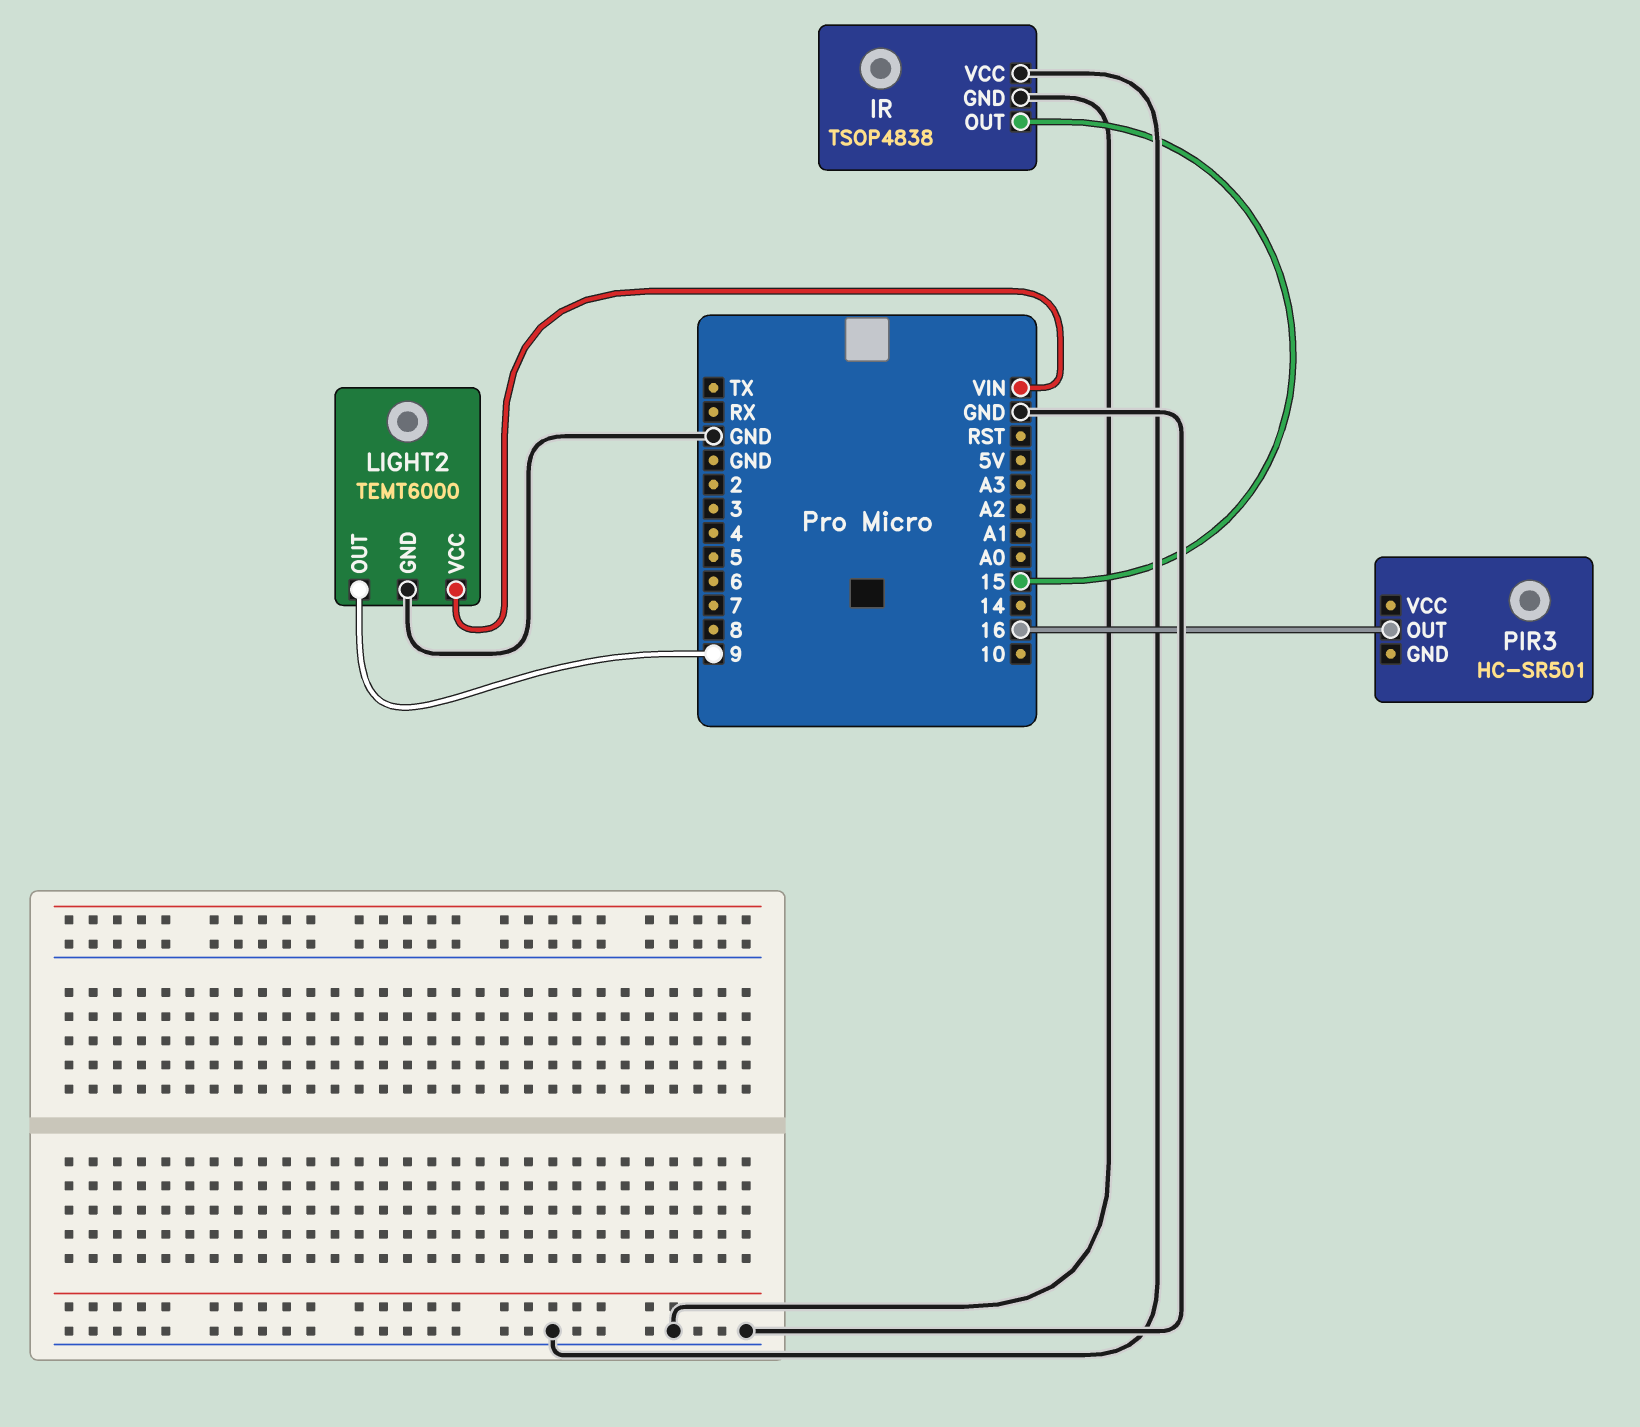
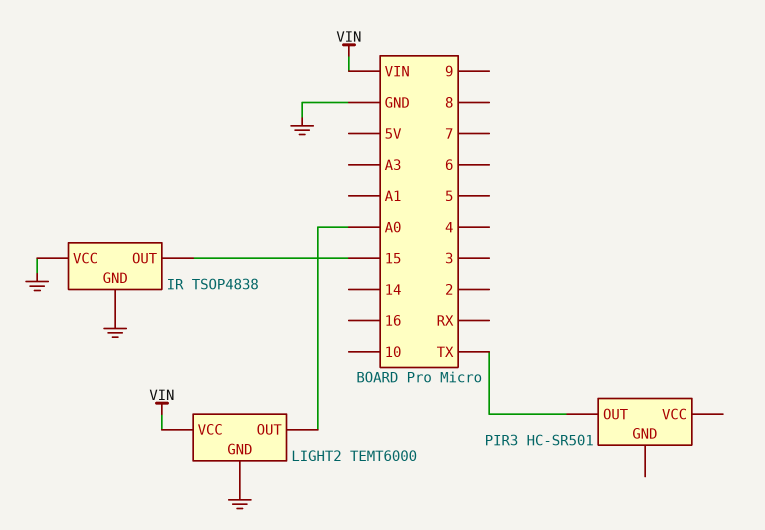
LIGHT2 pin OUT: 9 -> A0
PIR3 pin OUT: 16 -> TX

